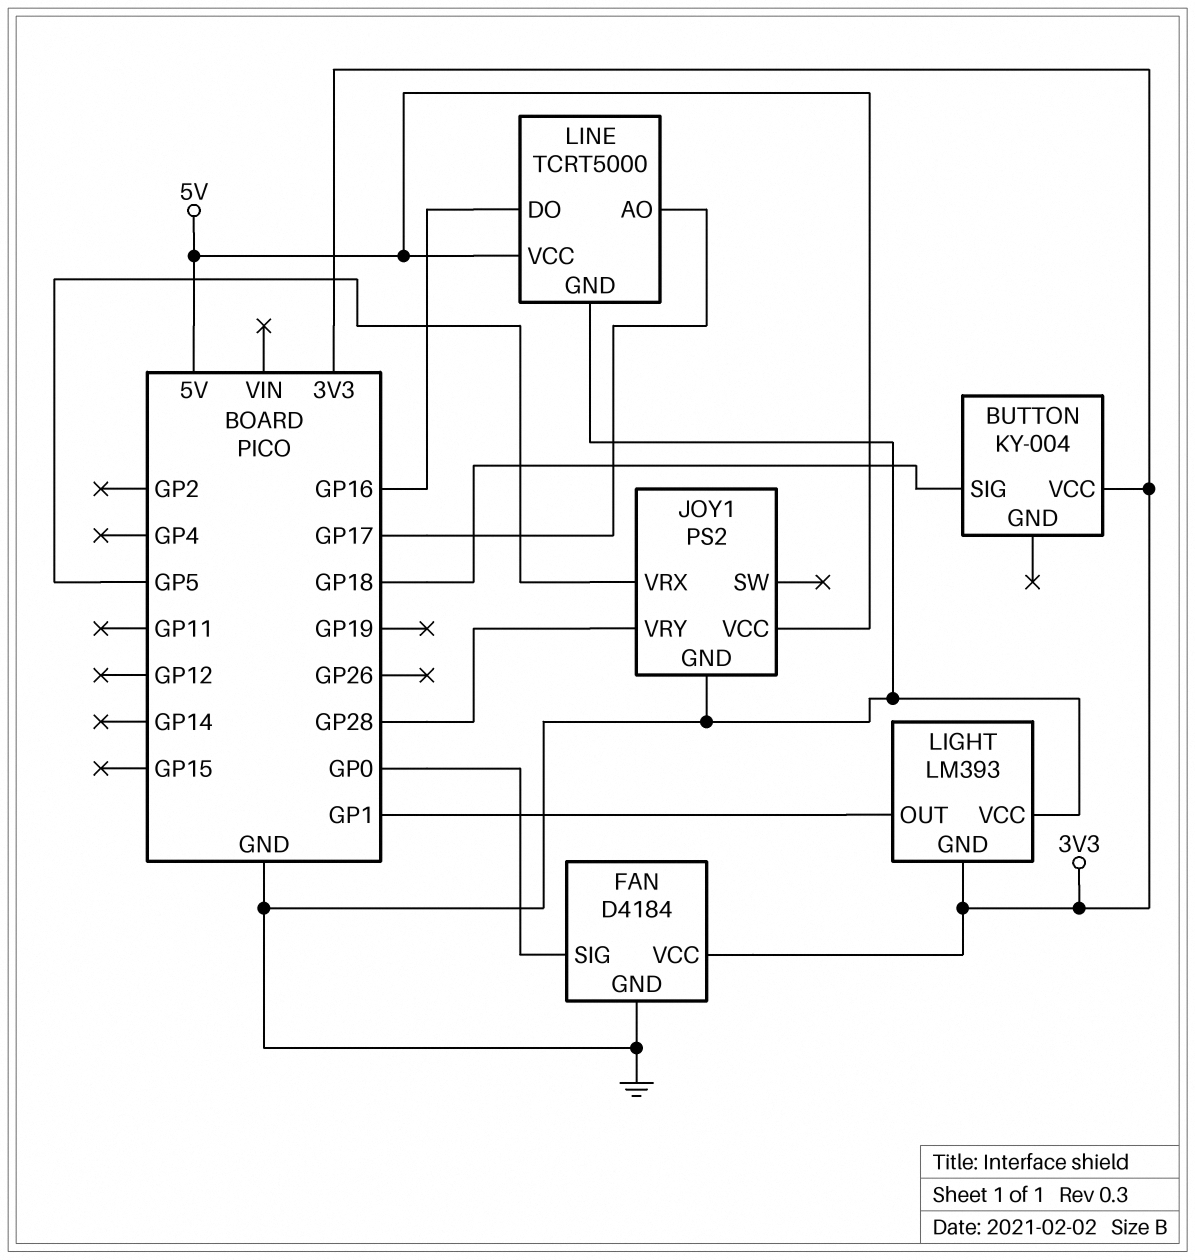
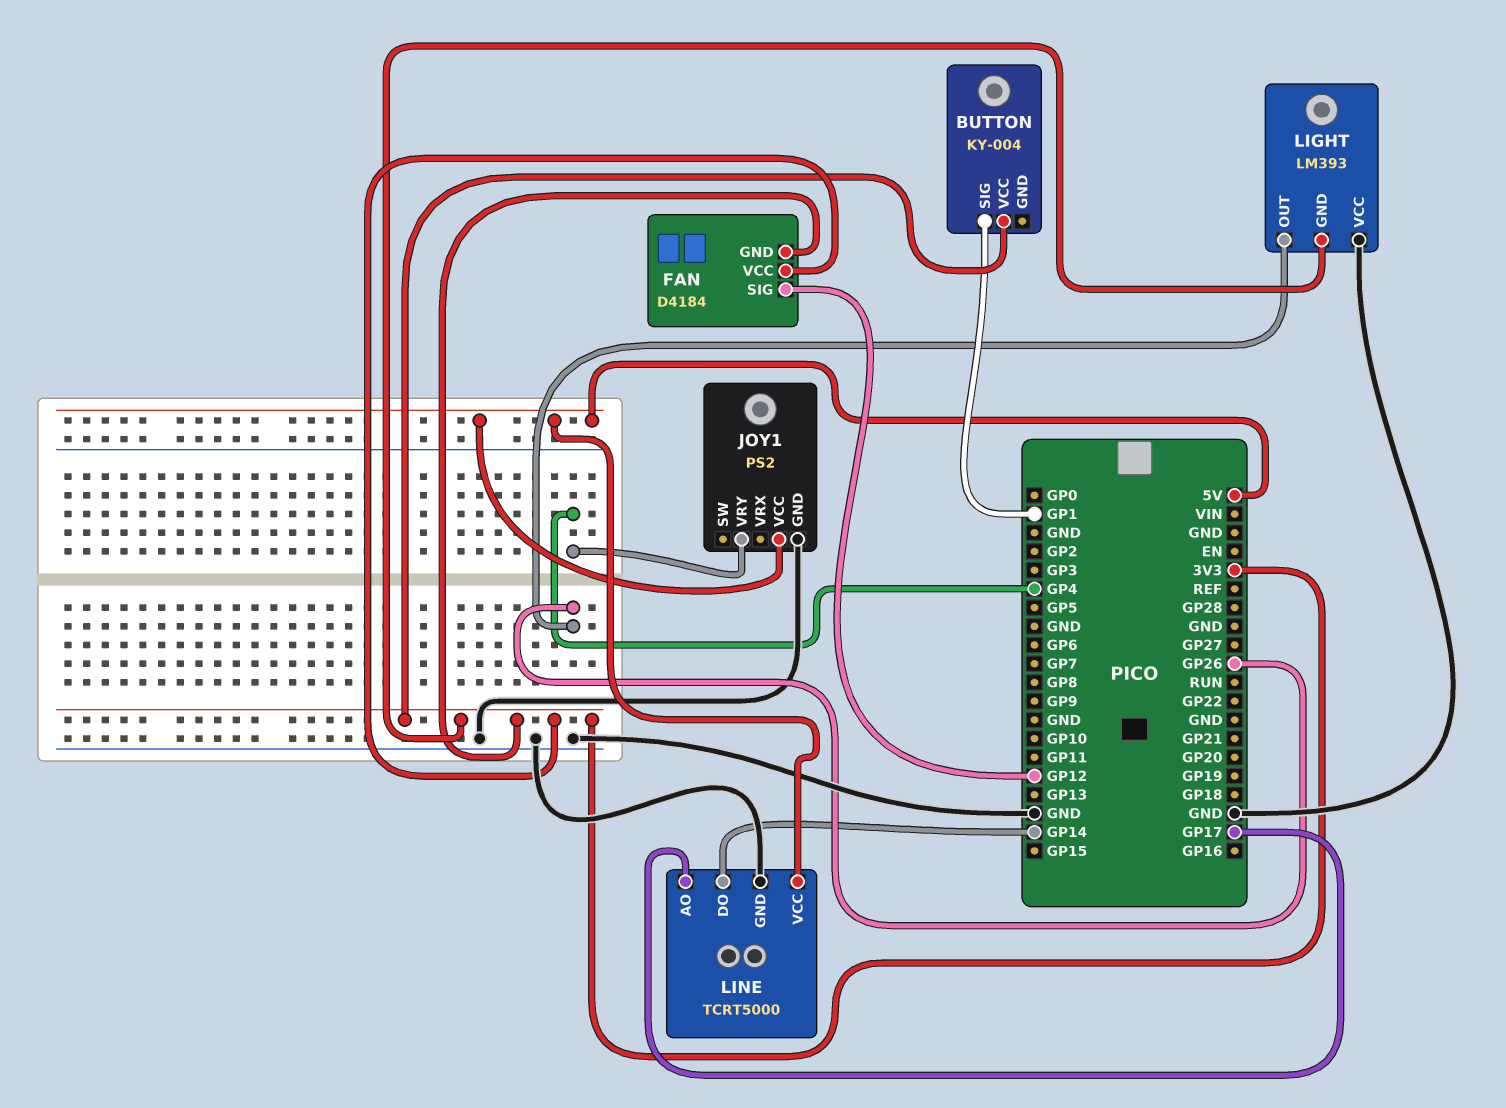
BUTTON pin SIG: GP18 -> GP1
FAN pin GND: GND -> 3V3
FAN pin SIG: GP0 -> GP12
JOY1 pin VRX: GP5 -> none
JOY1 pin VRY: GP28 -> GP4
LIGHT pin OUT: GP1 -> GP26
LINE pin DO: GP16 -> GP14

